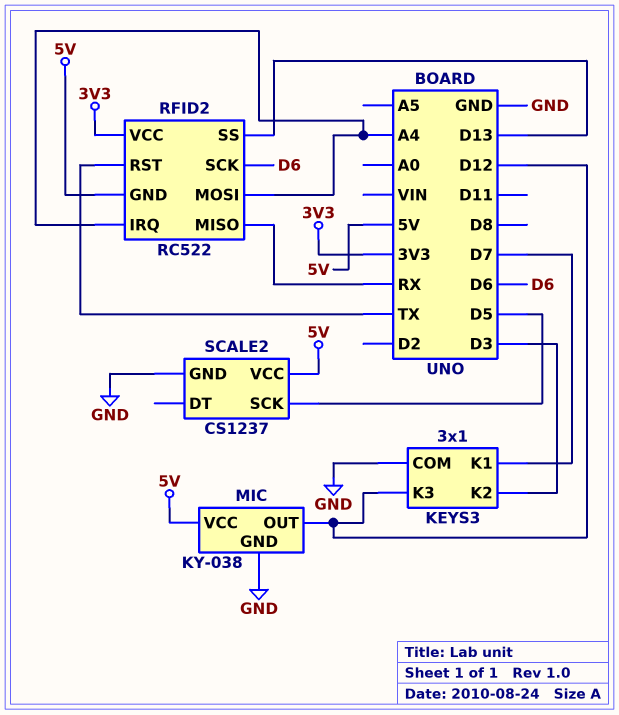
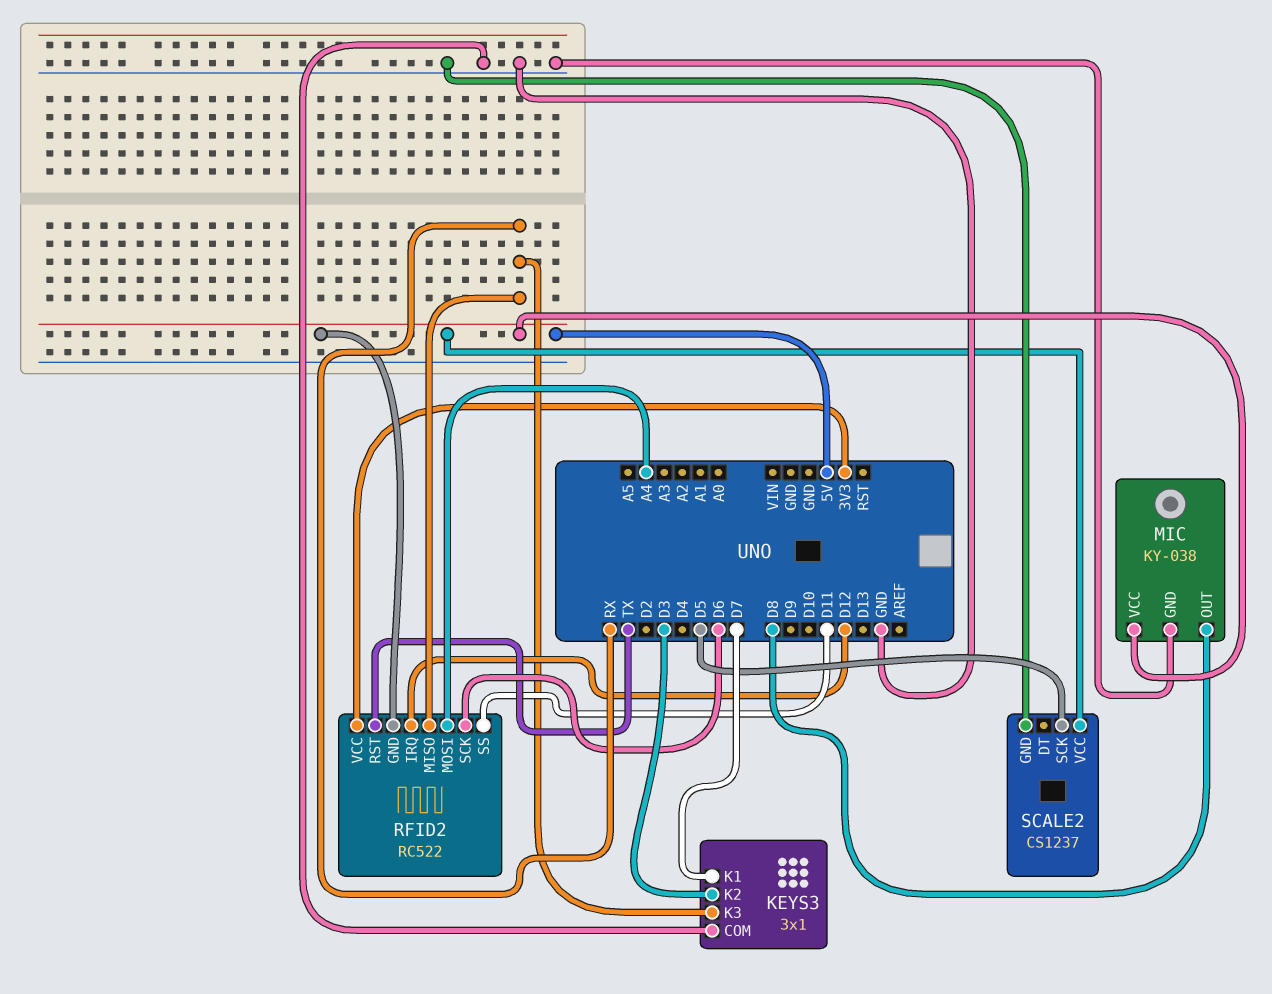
KEYS3 pin K3: D12 -> RX
MIC pin OUT: D12 -> D8
RFID2 pin IRQ: A4 -> D12
RFID2 pin SS: D13 -> D11

